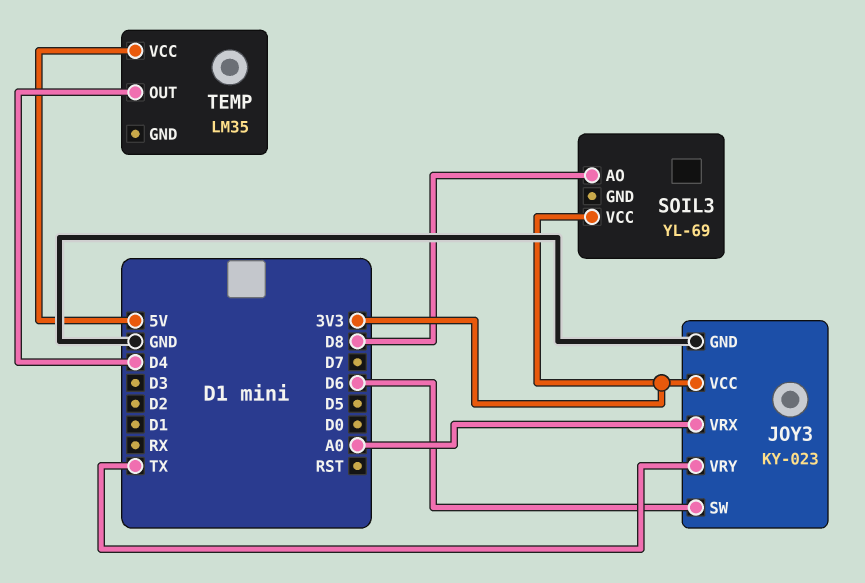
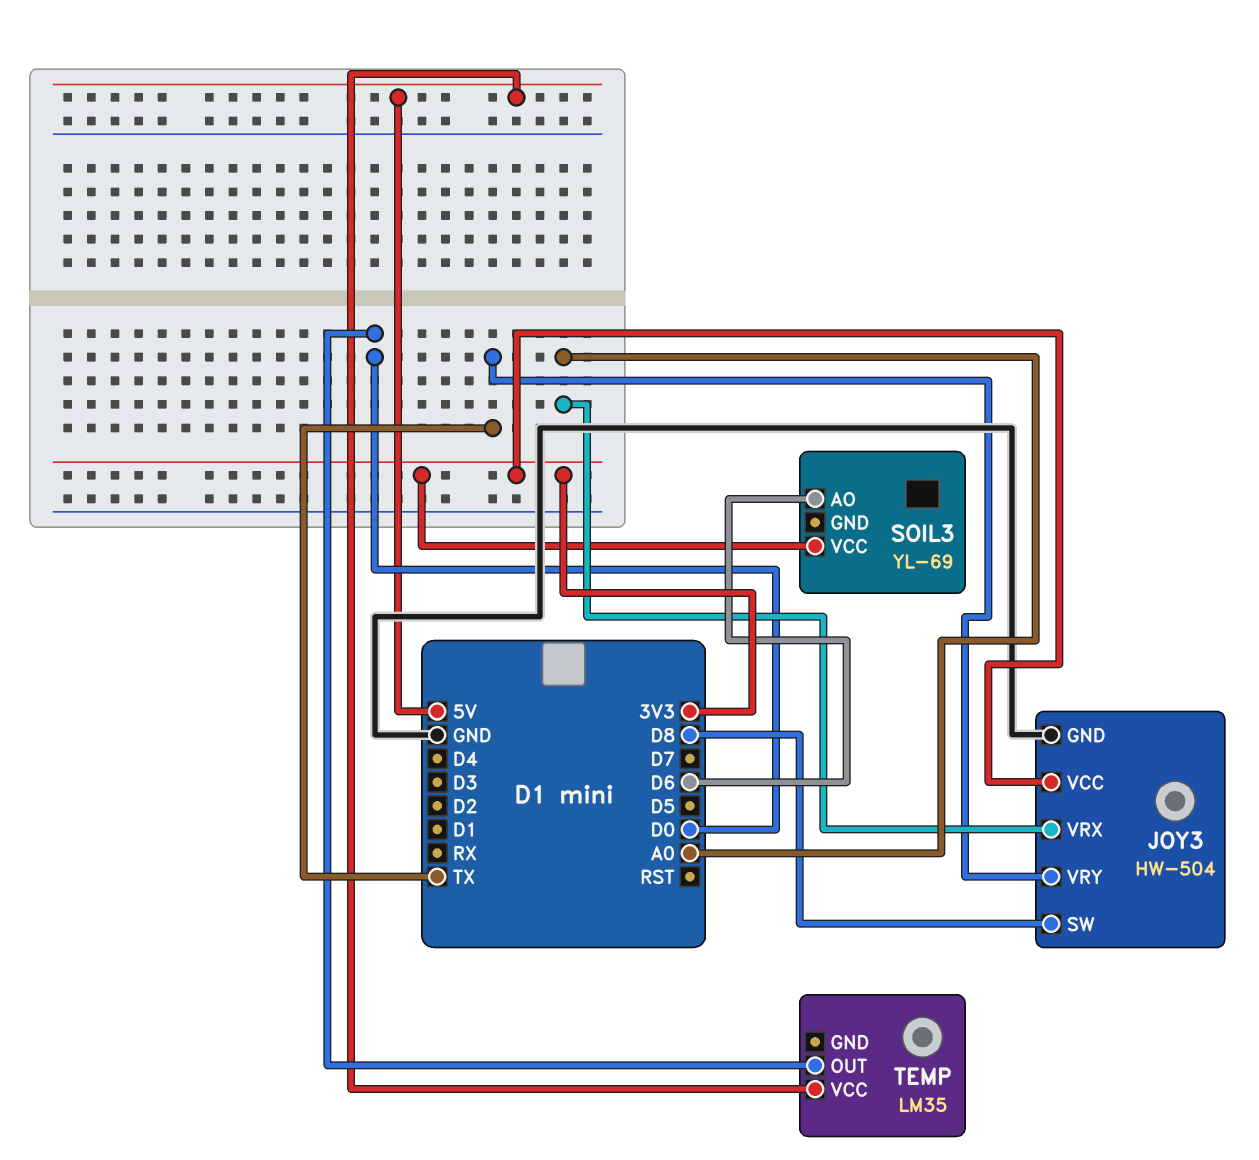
JOY3: KY-023 -> HW-504
JOY3 pin SW: D6 -> D8
SOIL3 pin AO: D8 -> D6
TEMP pin OUT: D4 -> D0

